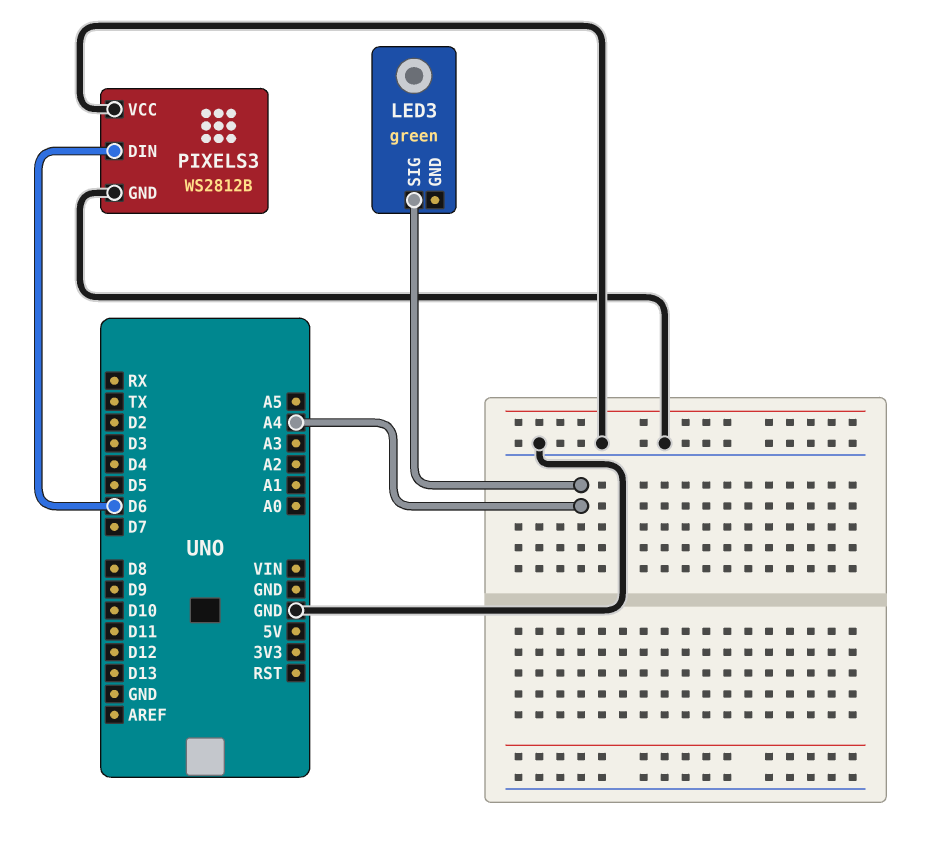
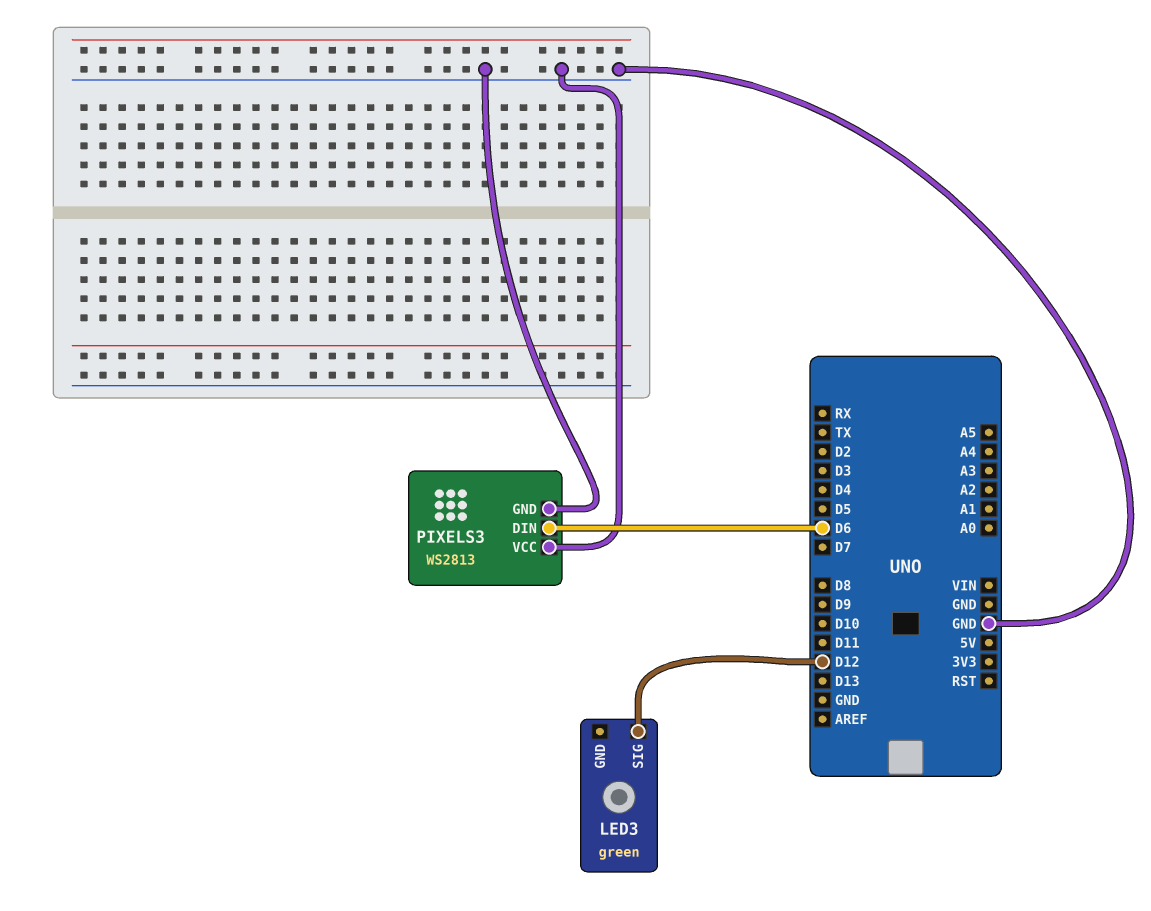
LED3 pin SIG: A4 -> D12
PIXELS3: WS2812B -> WS2813

